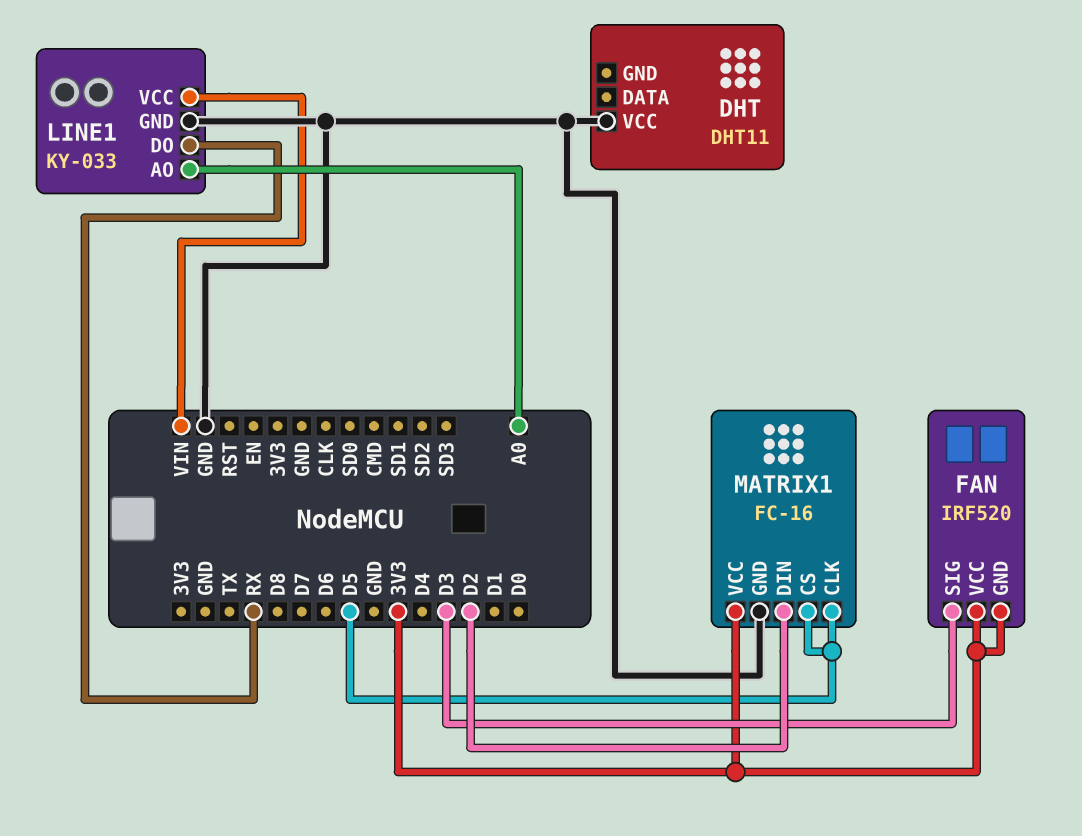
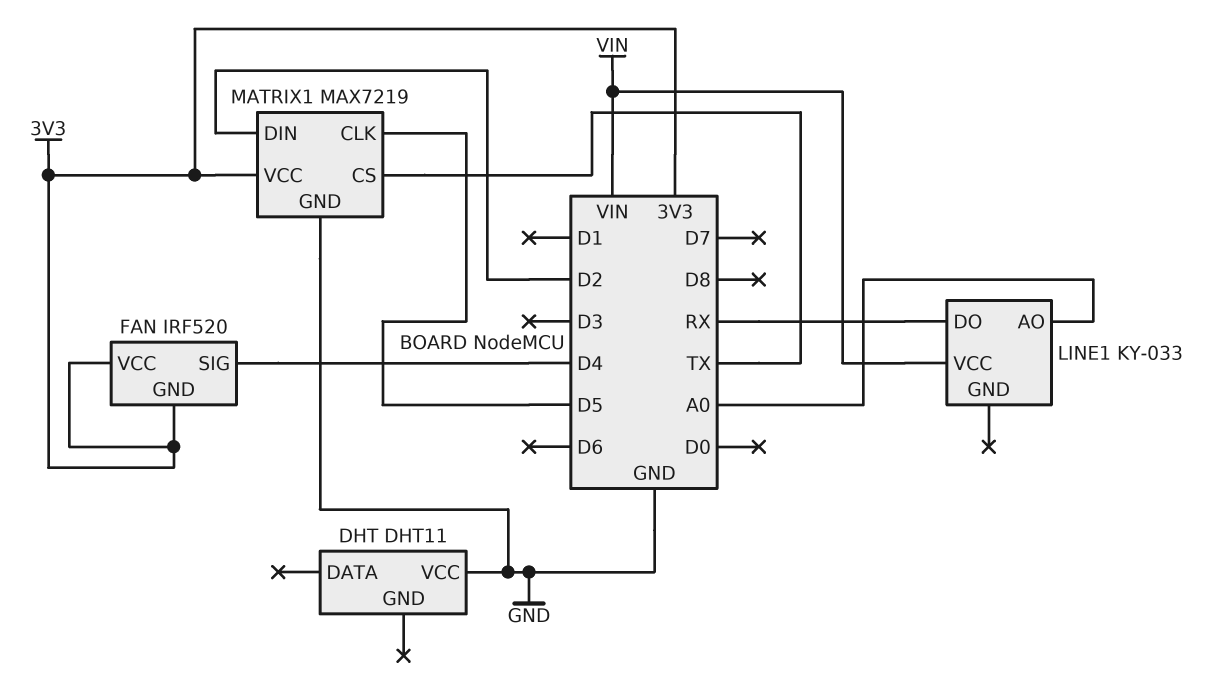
FAN pin SIG: D3 -> D4
LINE1 pin GND: GND -> none
MATRIX1: FC-16 -> MAX7219
MATRIX1 pin CS: D5 -> TX

